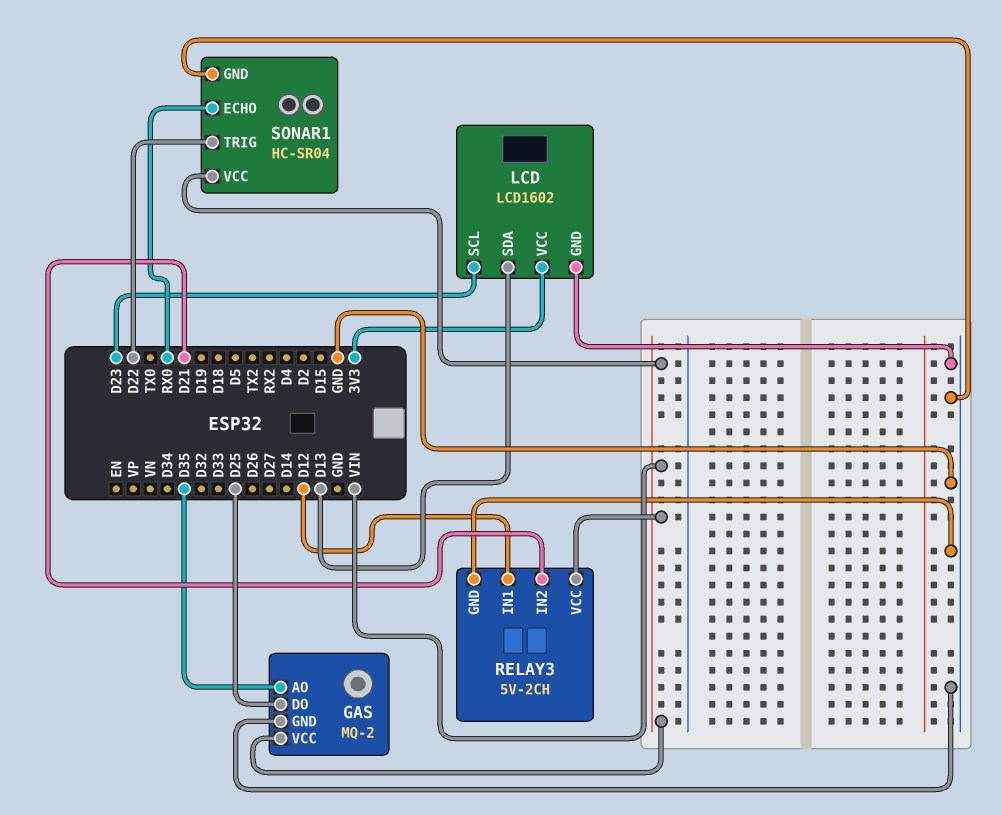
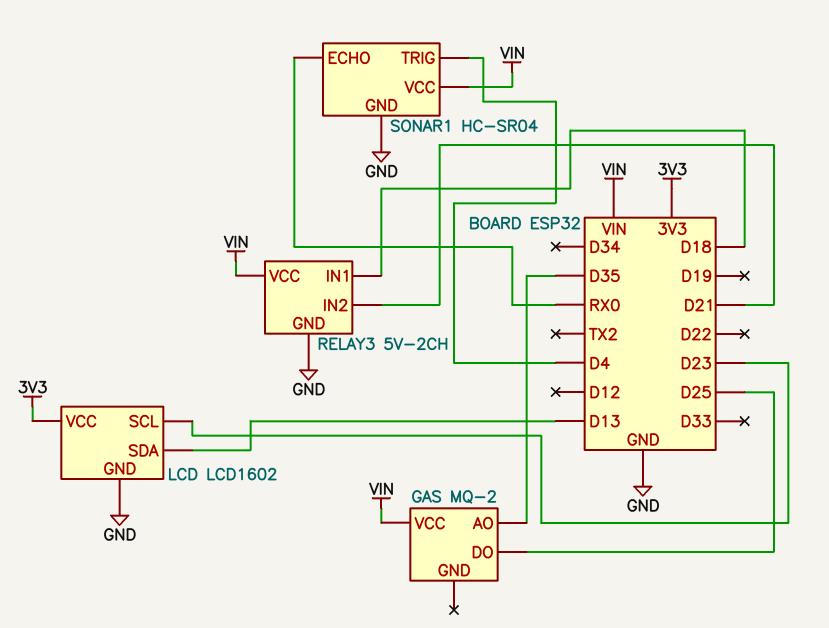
GAS pin GND: GND -> none
RELAY3 pin IN1: D12 -> D18
SONAR1 pin TRIG: D22 -> D4

